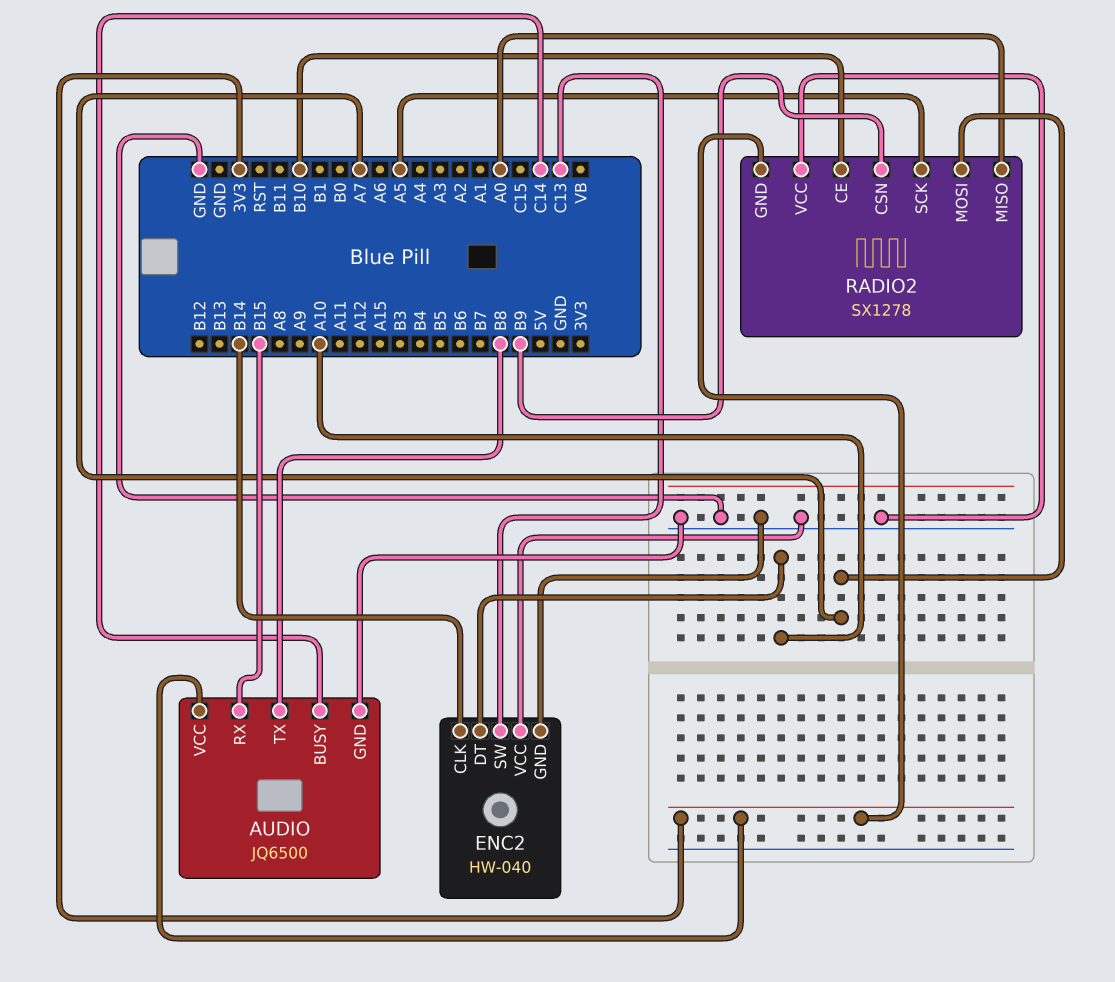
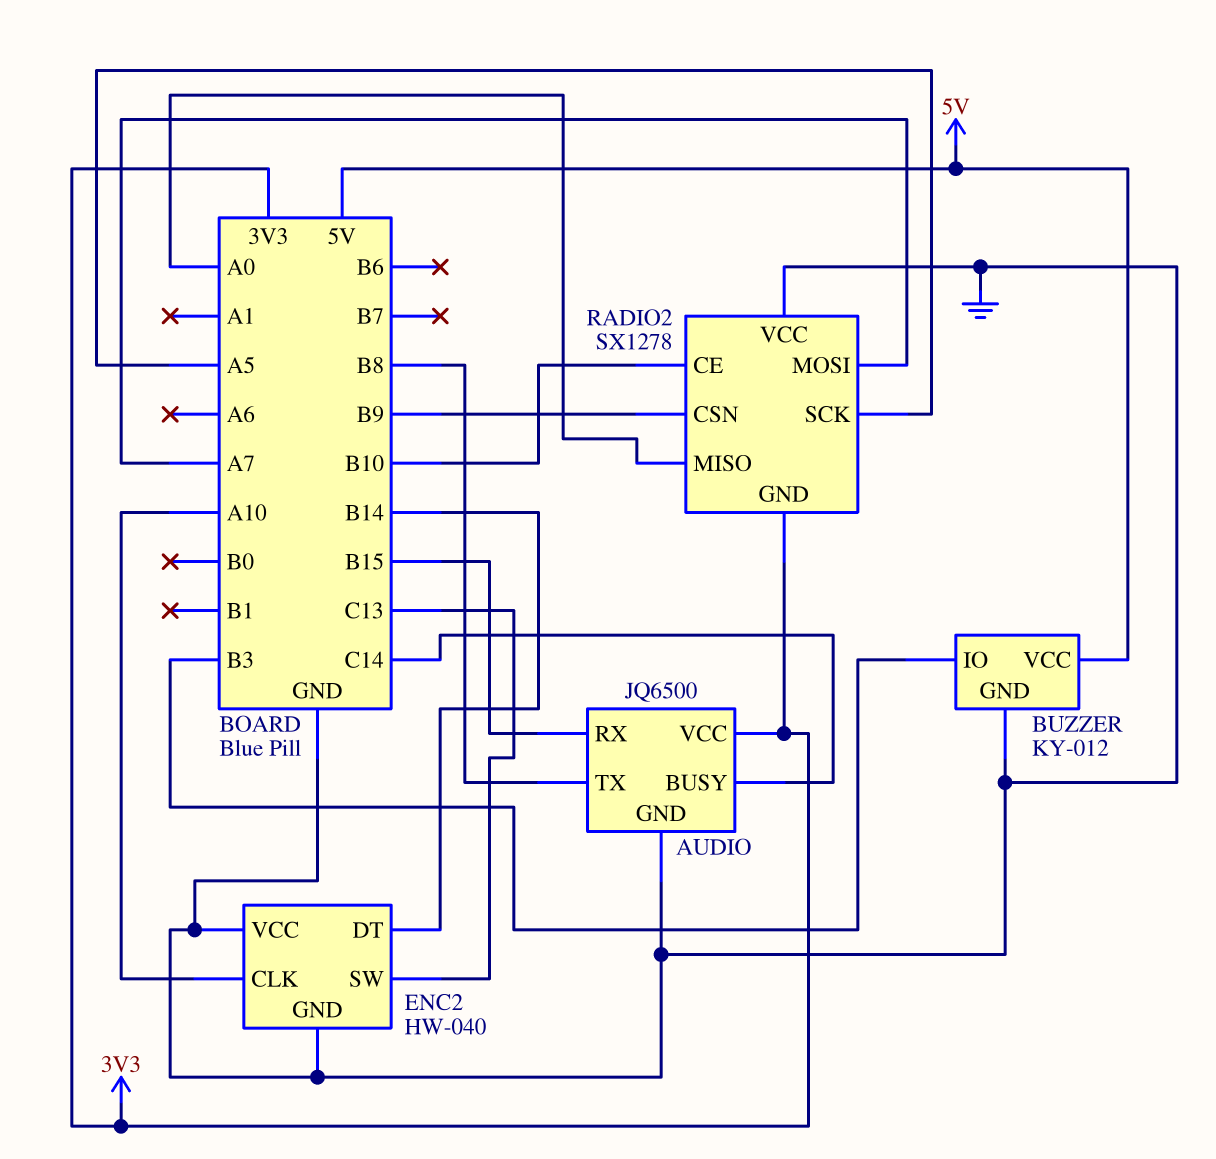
BUZZER: none -> KY-012
BUZZER pin GND: none -> GND
BUZZER pin IO: none -> B3
BUZZER pin VCC: none -> 5V
ENC2 pin CLK: B14 -> A10
ENC2 pin DT: A10 -> B14

